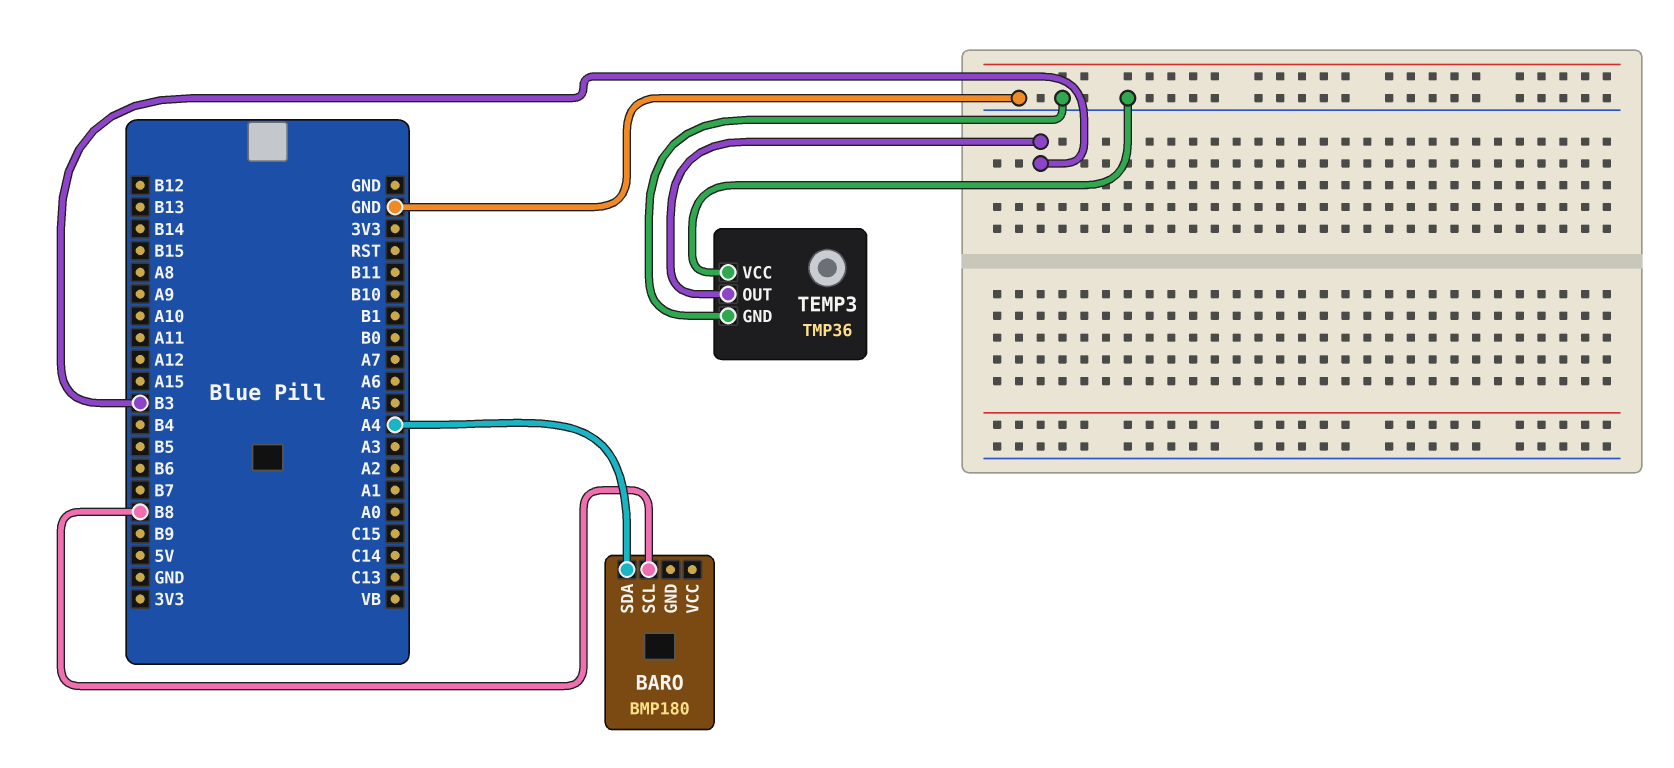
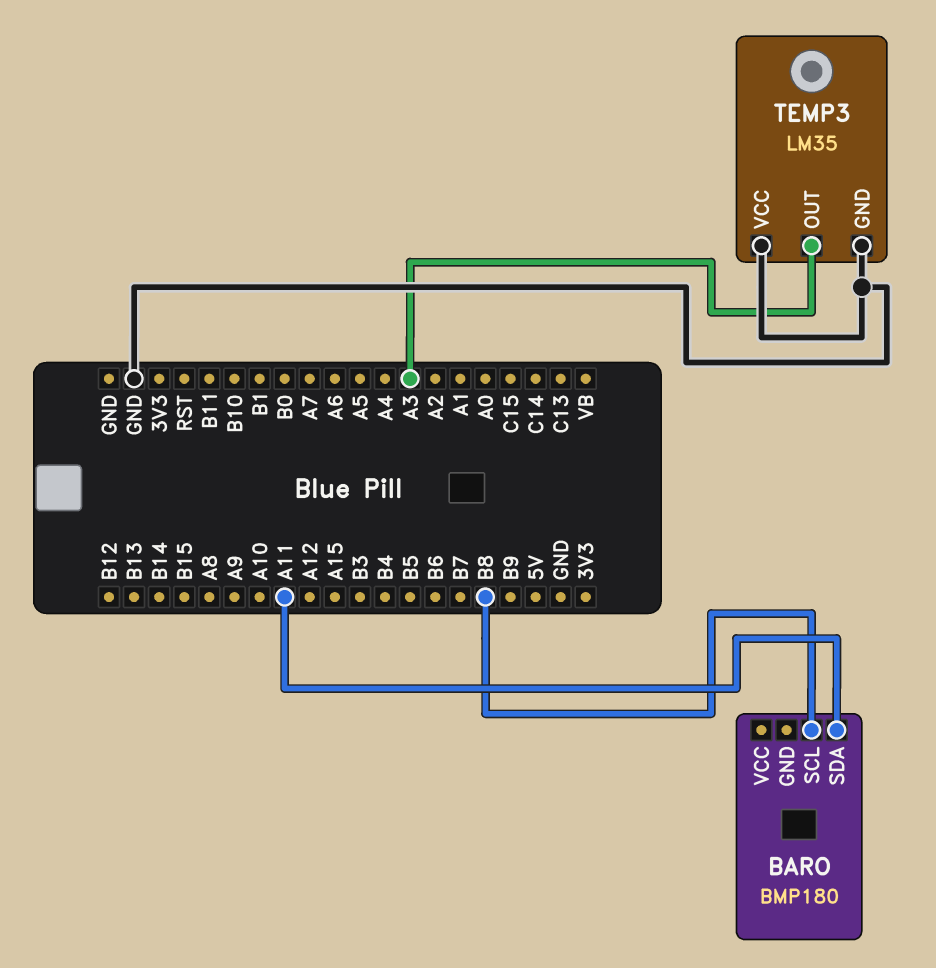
BARO pin SDA: A4 -> A11
TEMP3: TMP36 -> LM35
TEMP3 pin OUT: B3 -> A3

